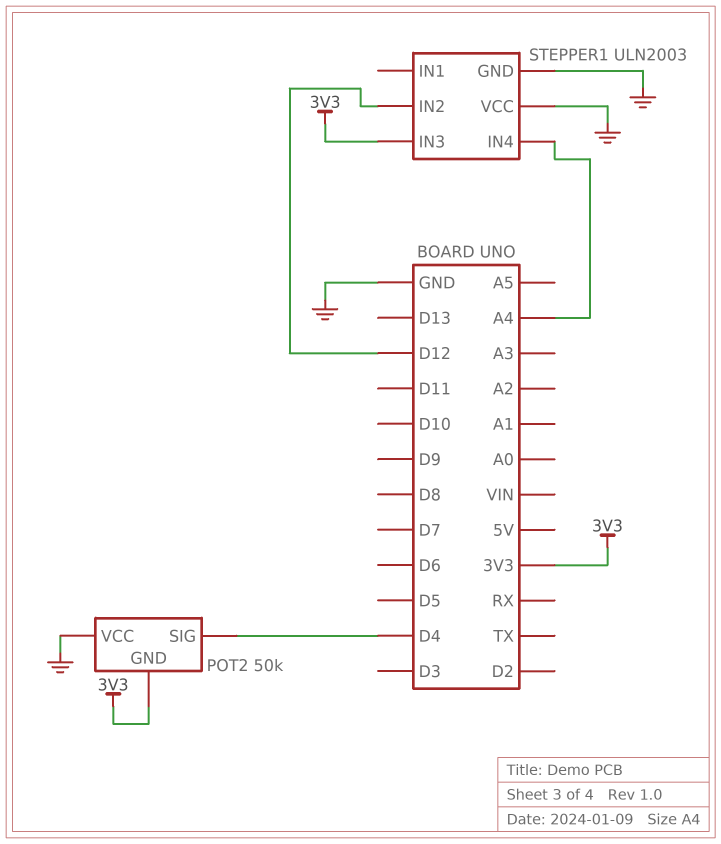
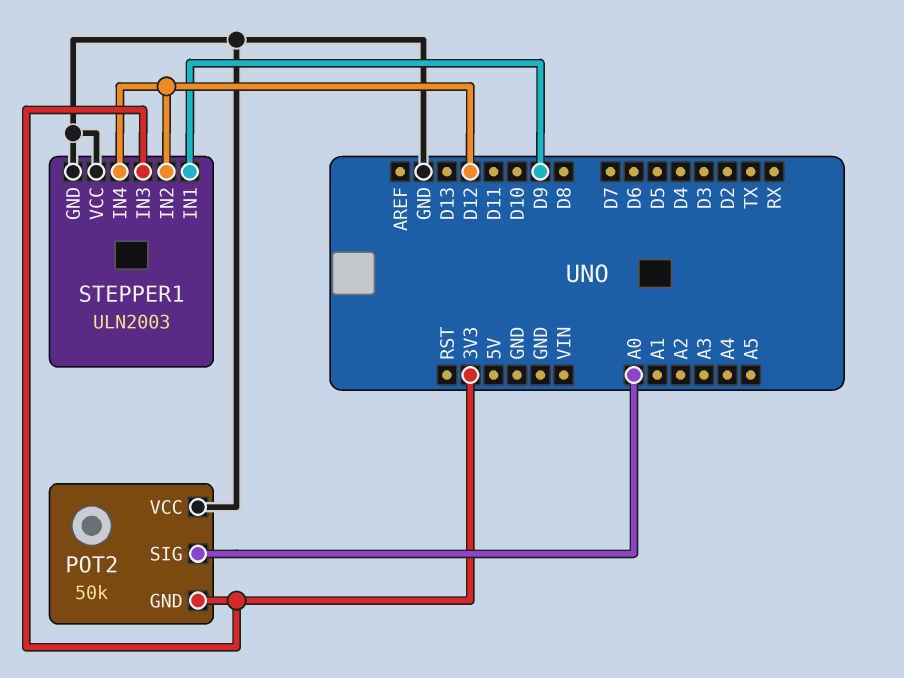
POT2 pin SIG: D4 -> A0
STEPPER1 pin IN1: none -> D9
STEPPER1 pin IN4: A4 -> D12

